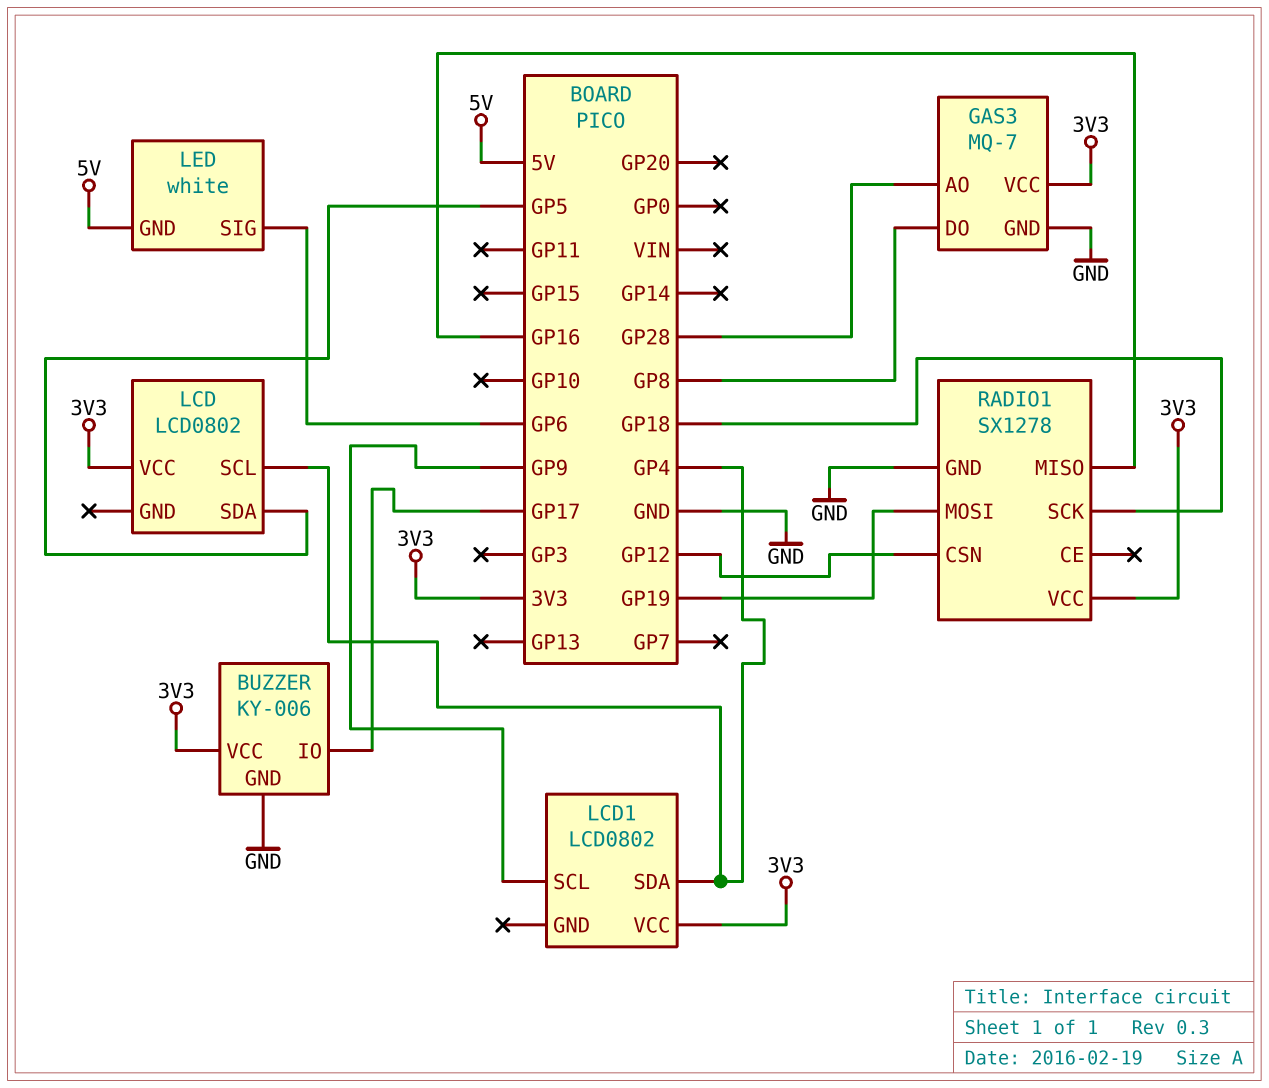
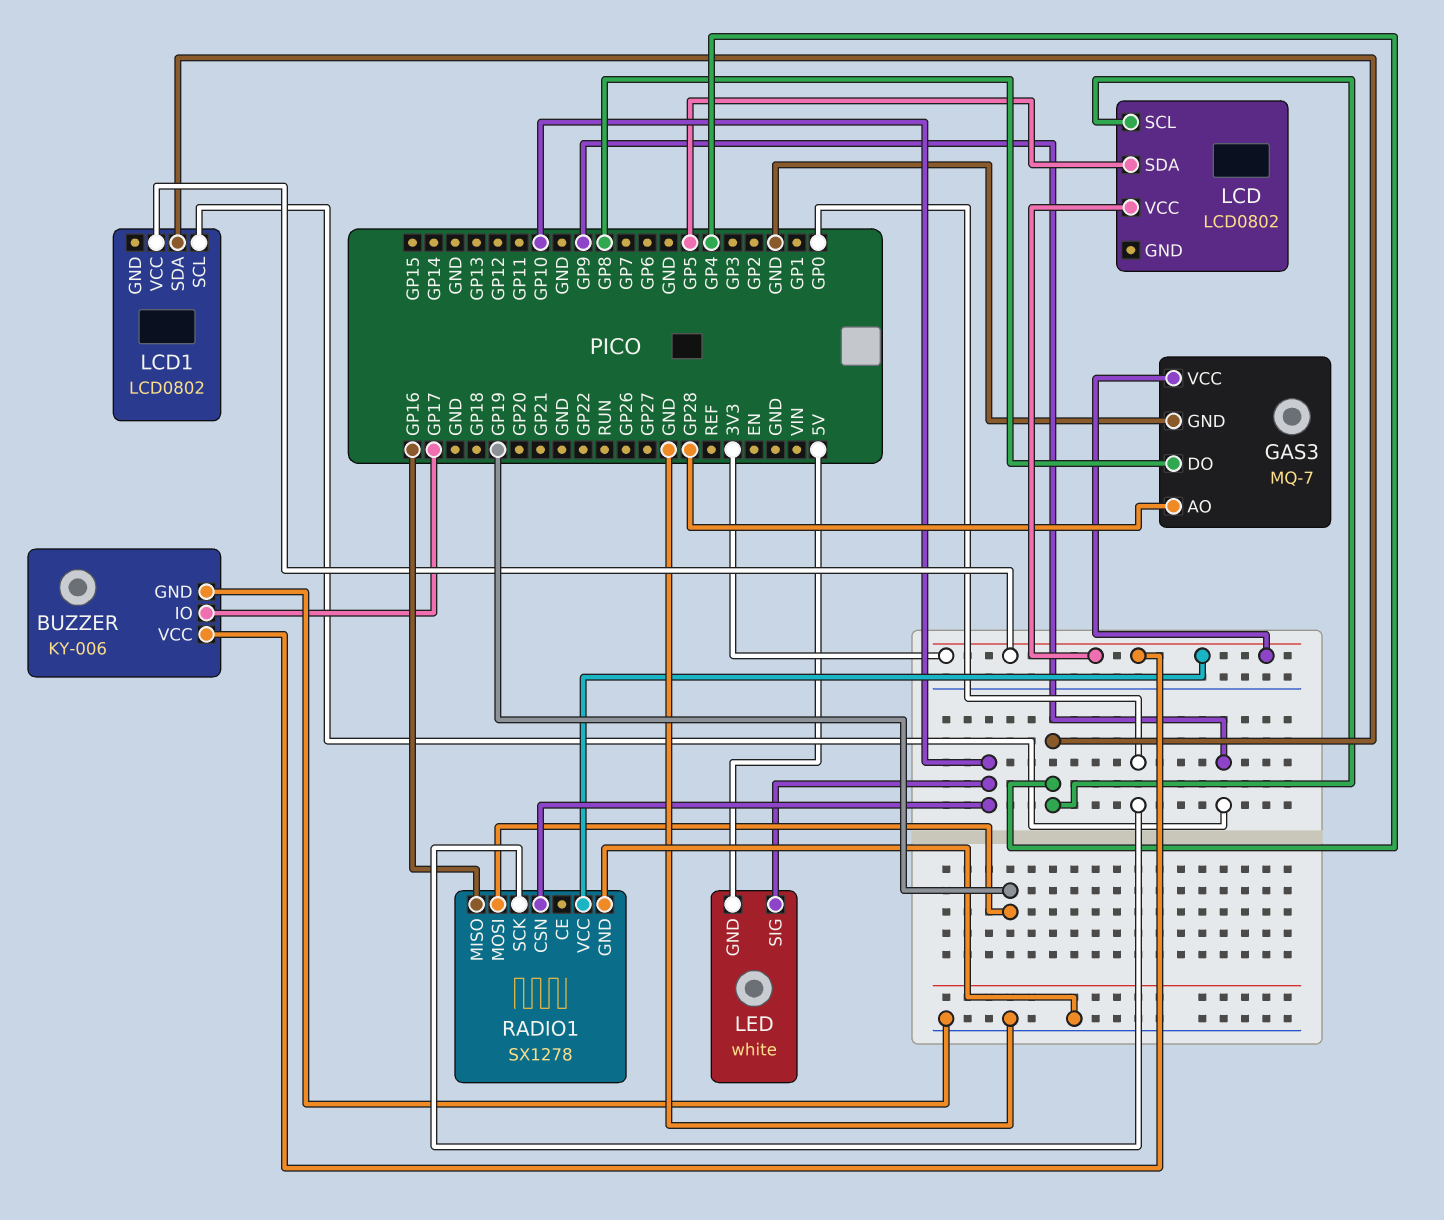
LED pin SIG: GP6 -> GP10
RADIO1 pin CSN: GP12 -> GP10
RADIO1 pin SCK: GP18 -> GP0

